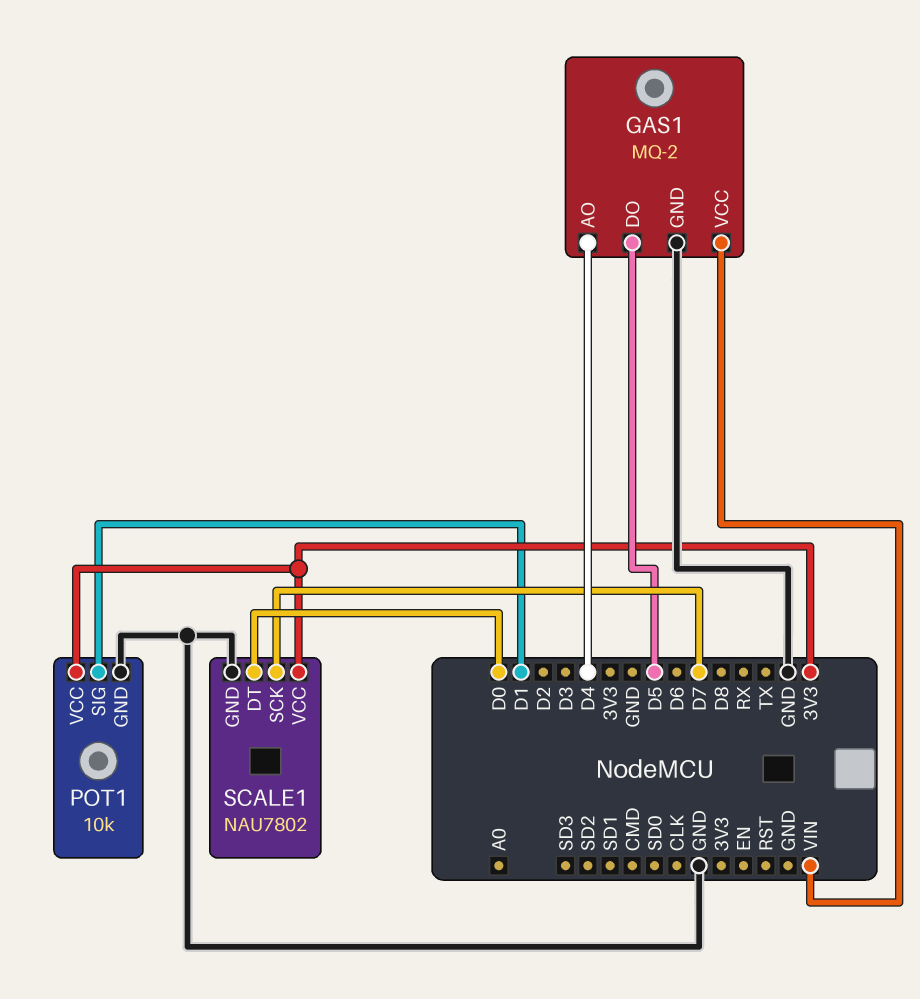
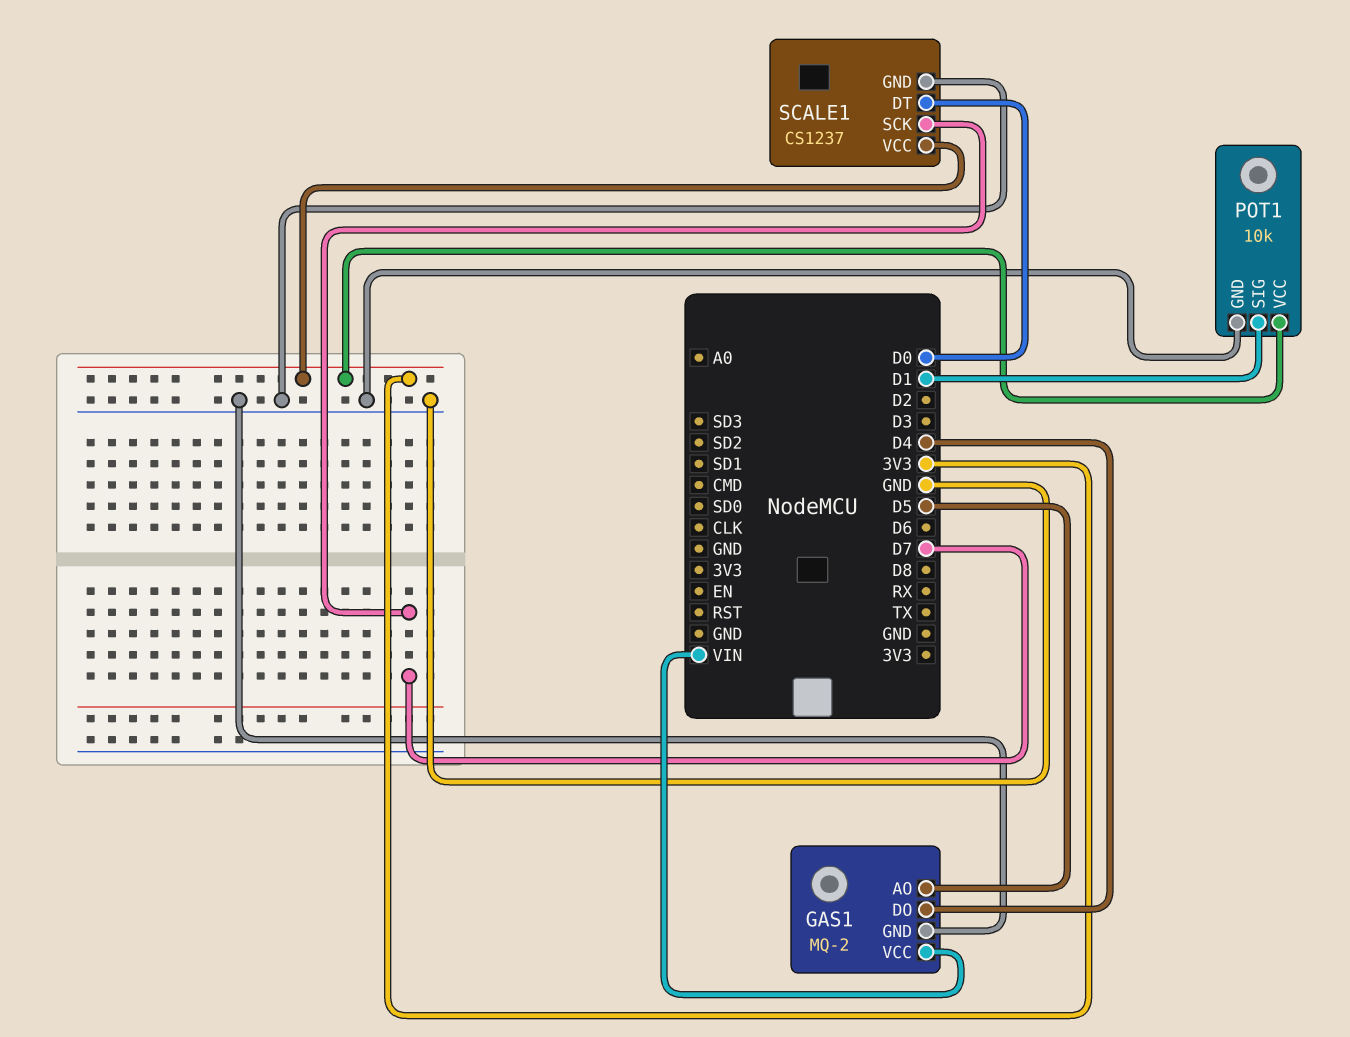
GAS1 pin AO: D4 -> D5
GAS1 pin DO: D5 -> D4
SCALE1: NAU7802 -> CS1237

